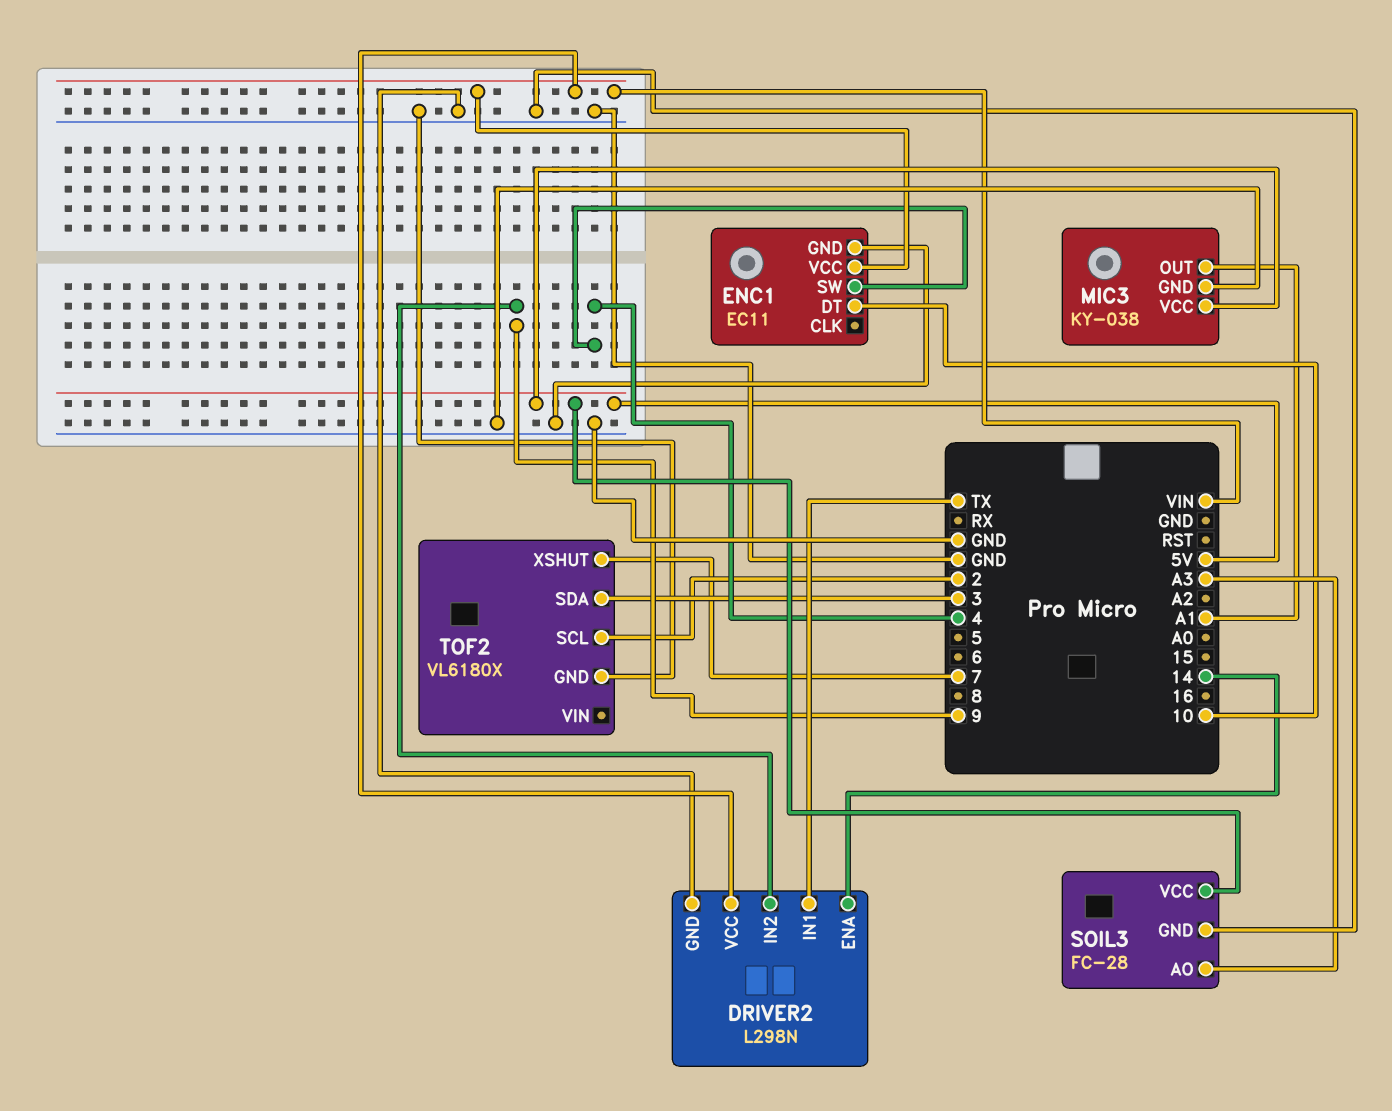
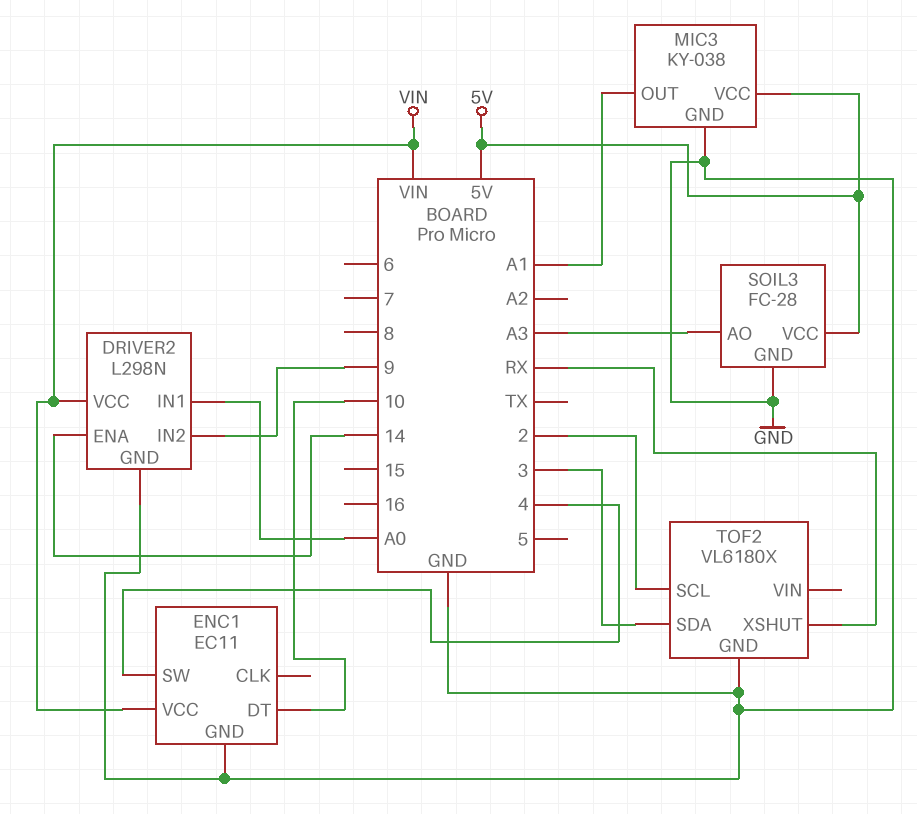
DRIVER2 pin IN1: TX -> A0
TOF2 pin XSHUT: 7 -> RX

